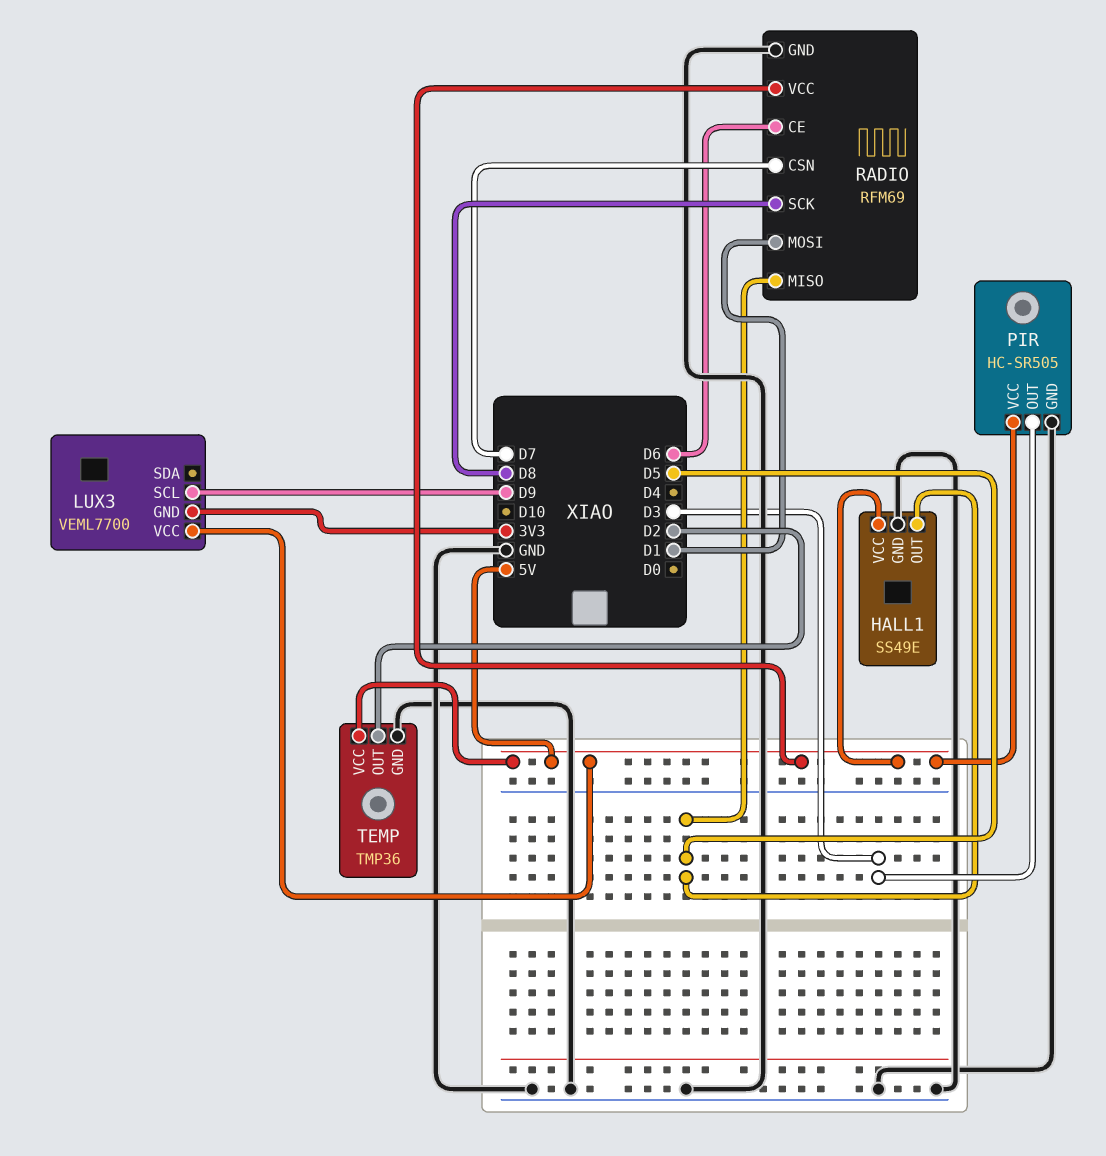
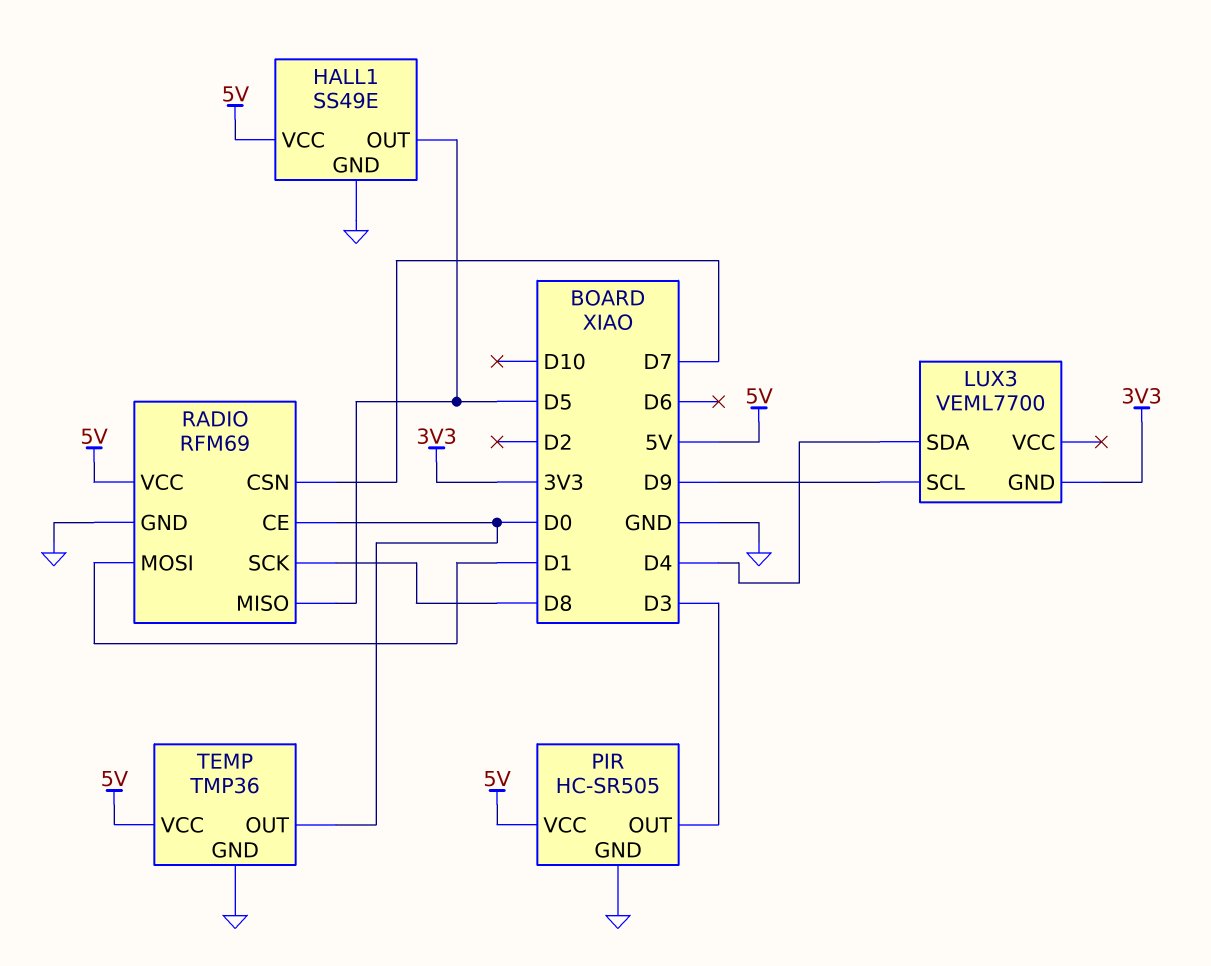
LUX3 pin SDA: none -> D4
LUX3 pin VCC: 5V -> none
RADIO pin CE: D6 -> D0
TEMP pin OUT: D2 -> D0

